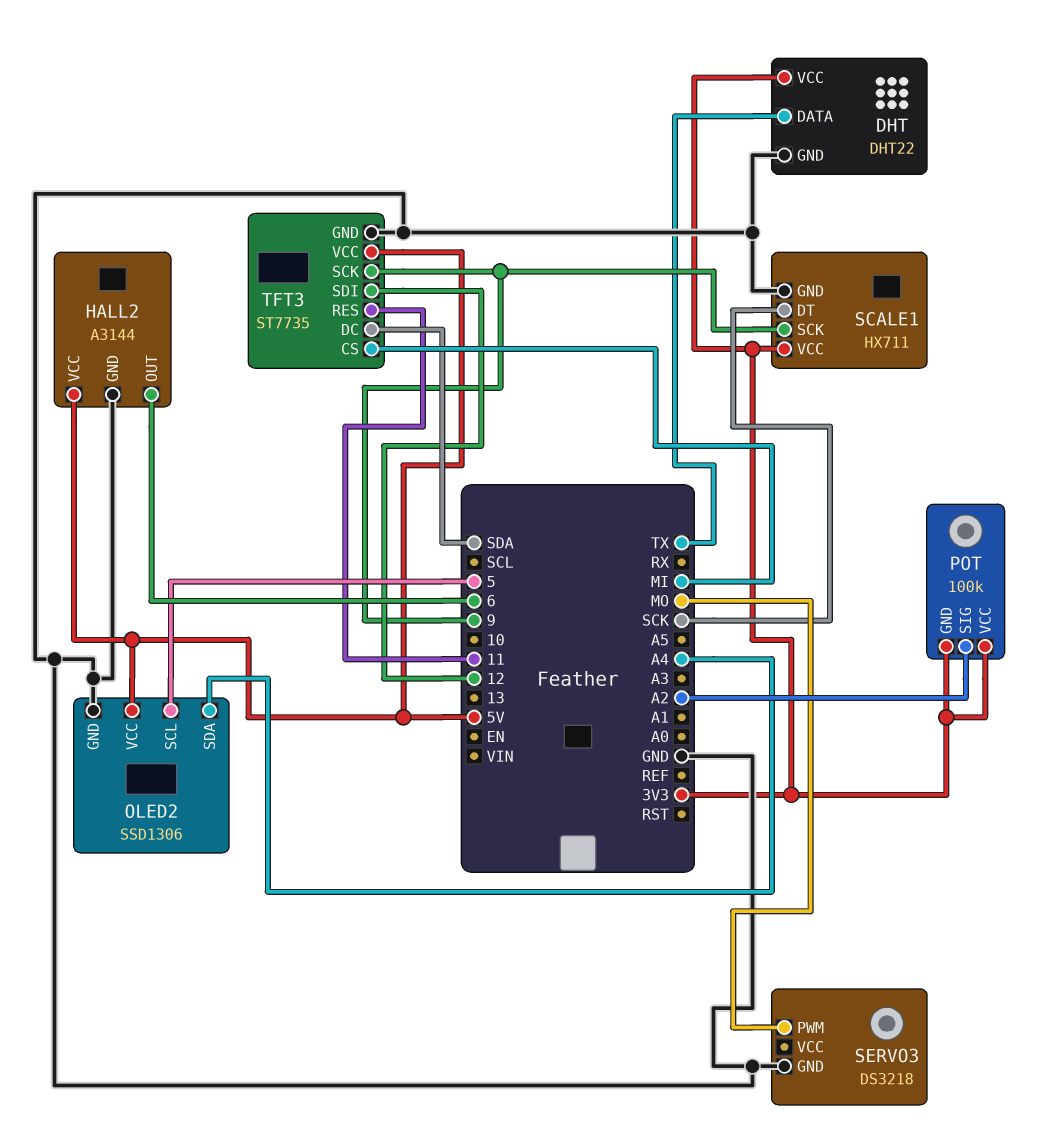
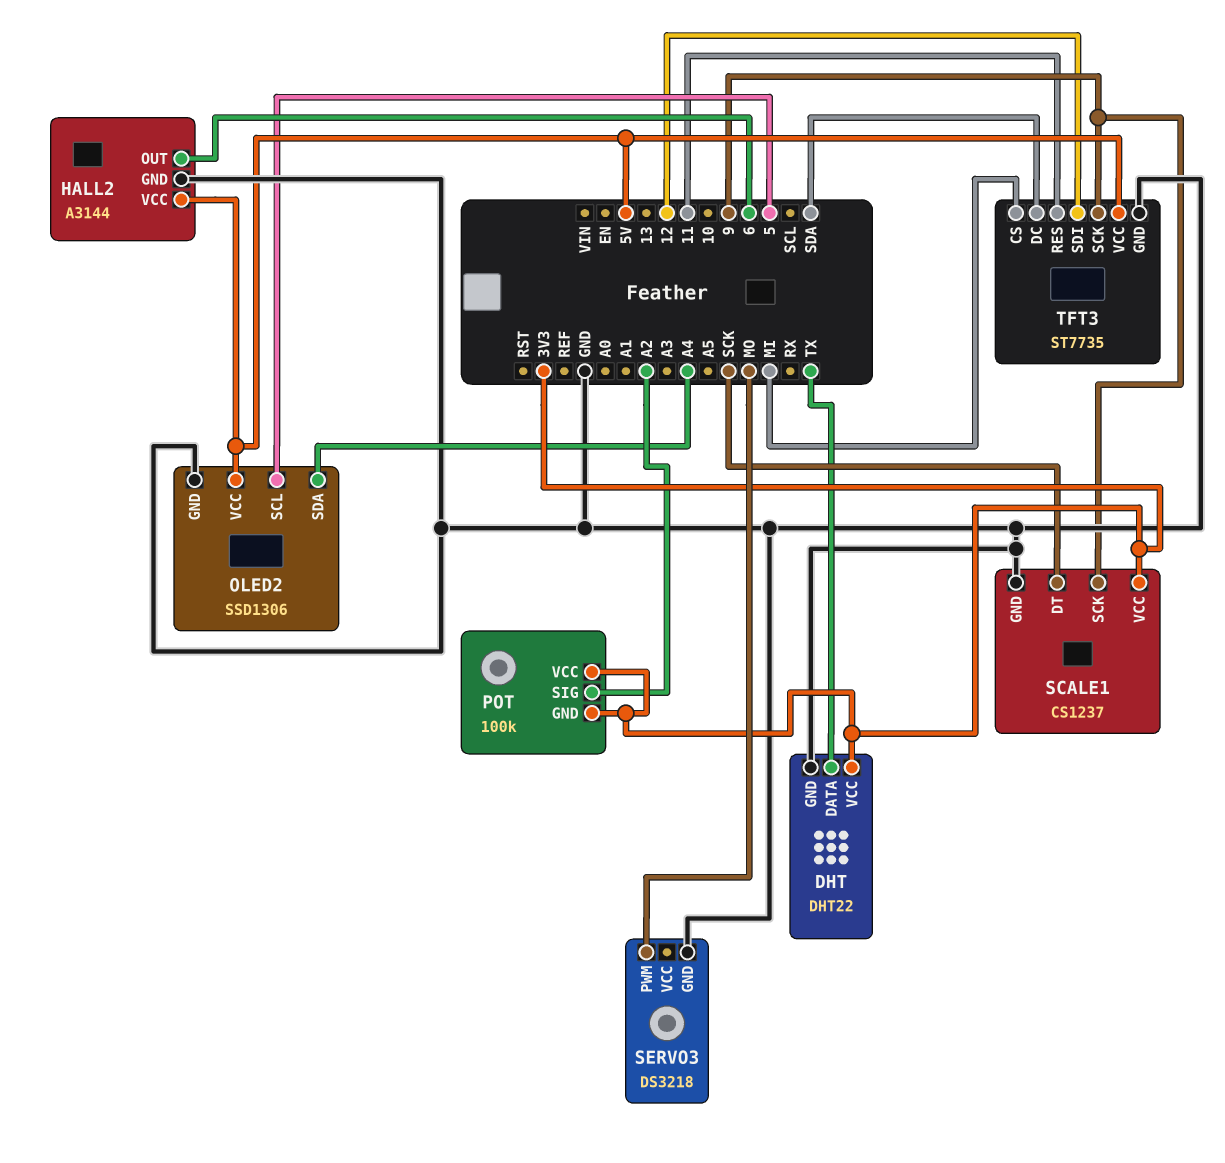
SCALE1: HX711 -> CS1237

